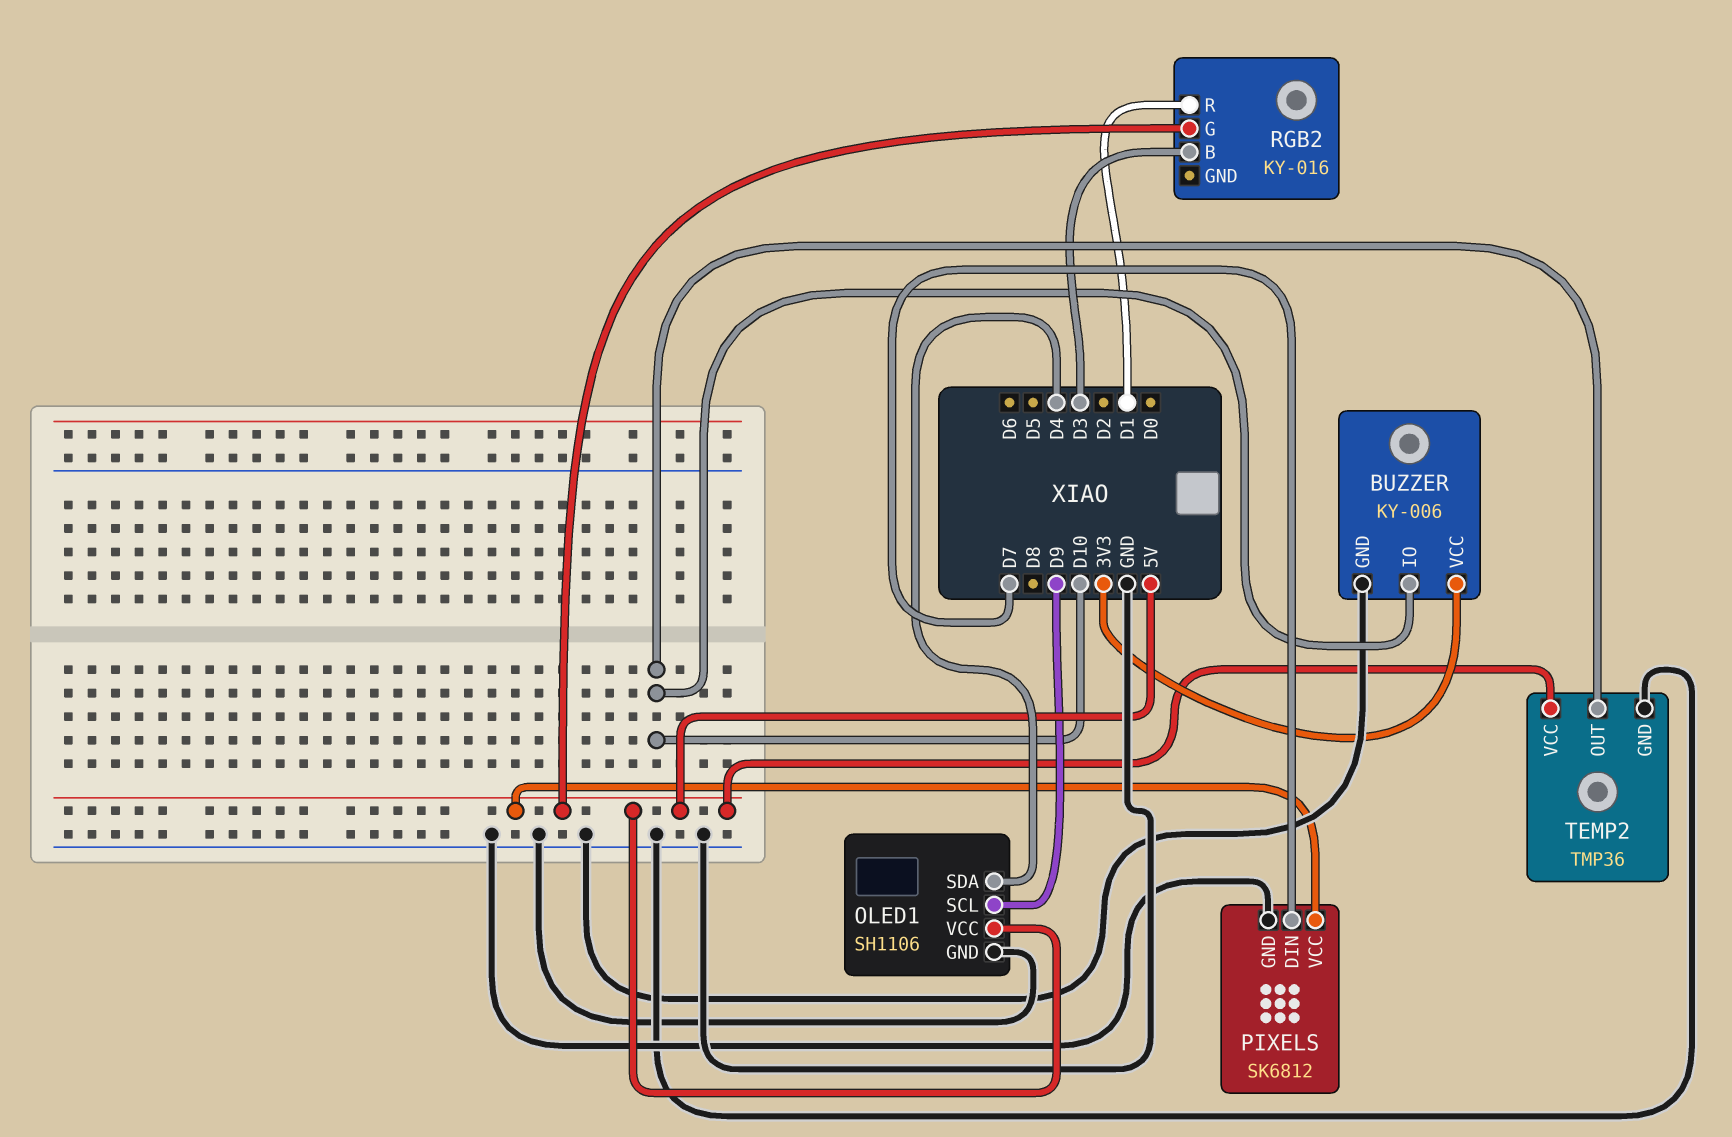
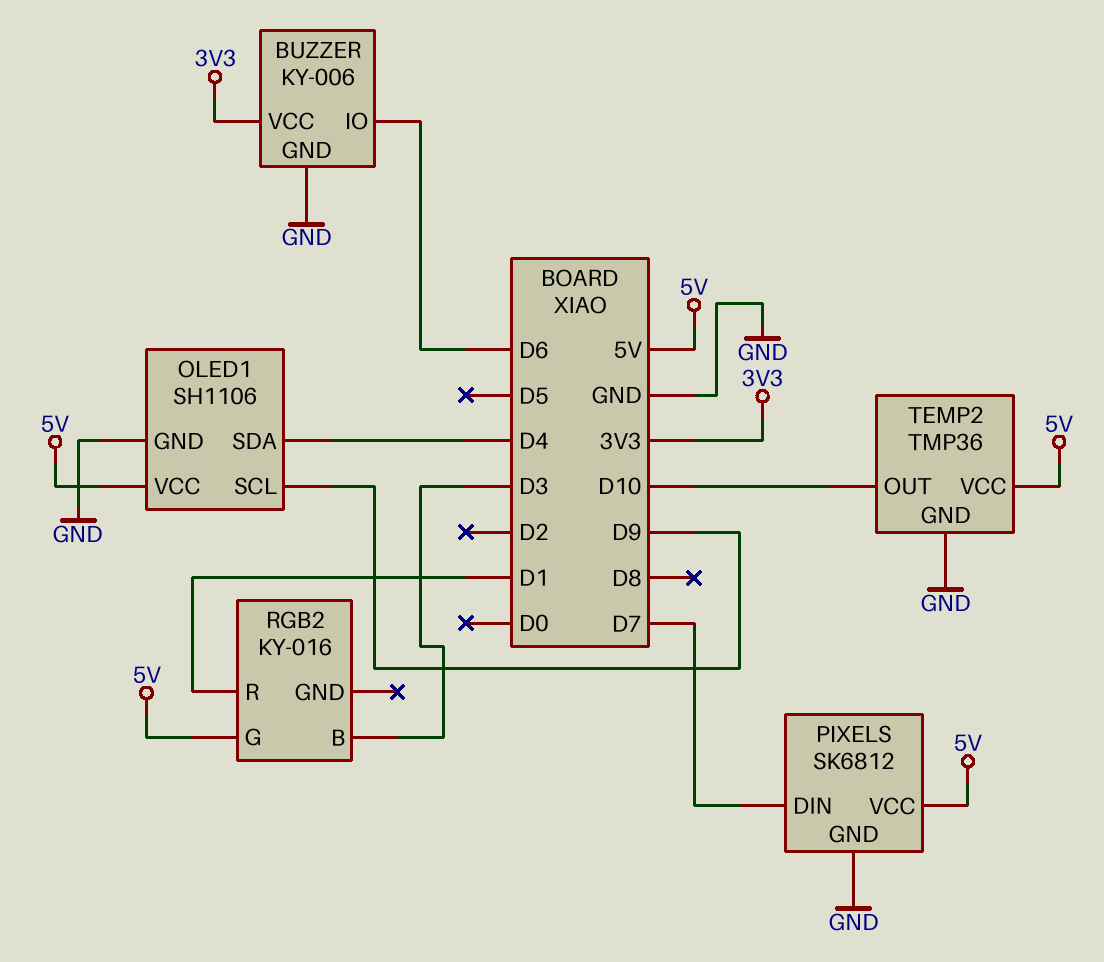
BUZZER pin IO: D10 -> D6

